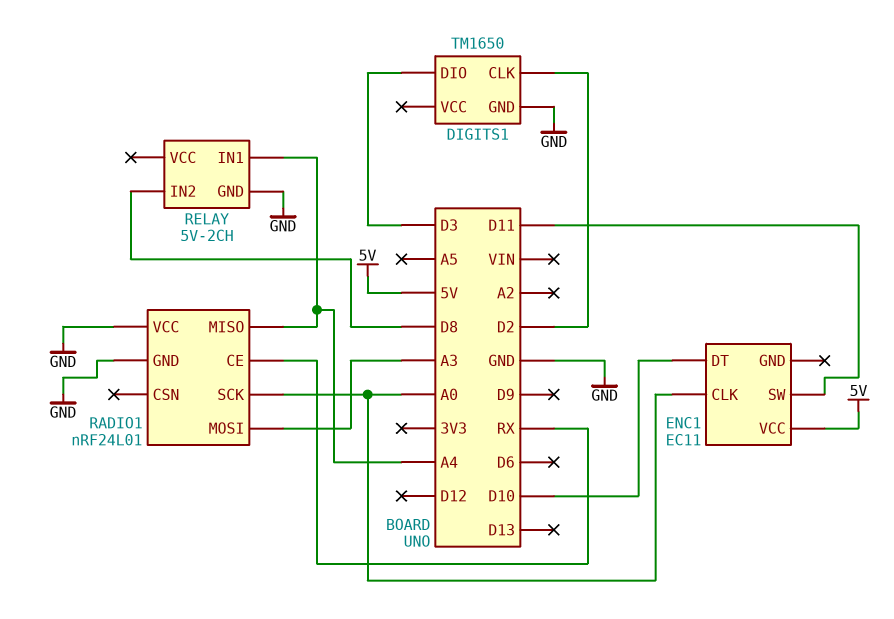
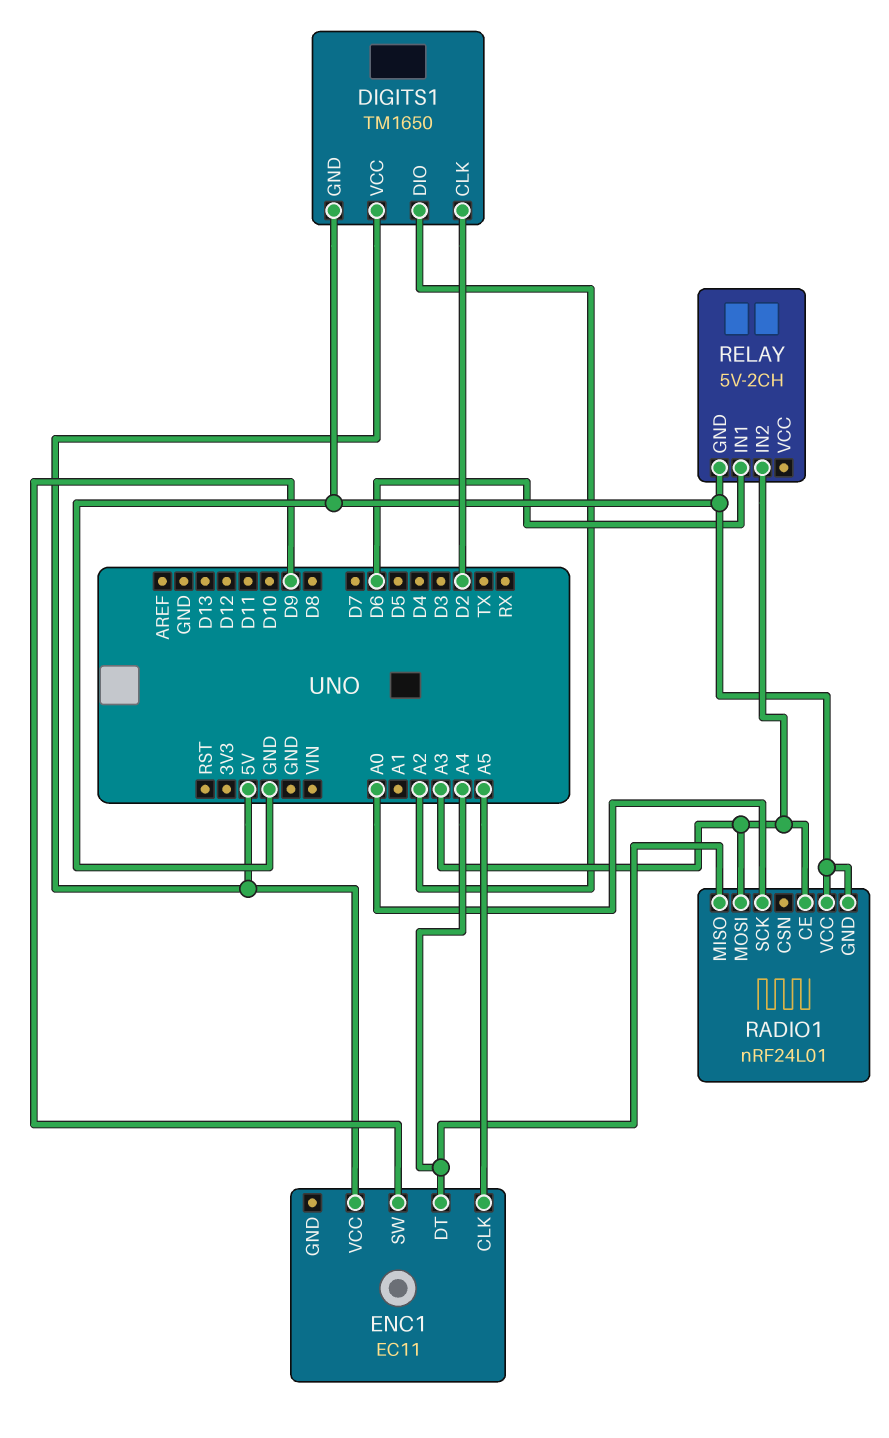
DIGITS1 pin DIO: D3 -> A2
DIGITS1 pin VCC: none -> 5V
ENC1 pin CLK: A0 -> A5
ENC1 pin DT: D10 -> A4
ENC1 pin SW: D11 -> D9
RADIO1 pin CE: RX -> A3
RELAY pin IN1: A4 -> D6
RELAY pin IN2: D8 -> A3

